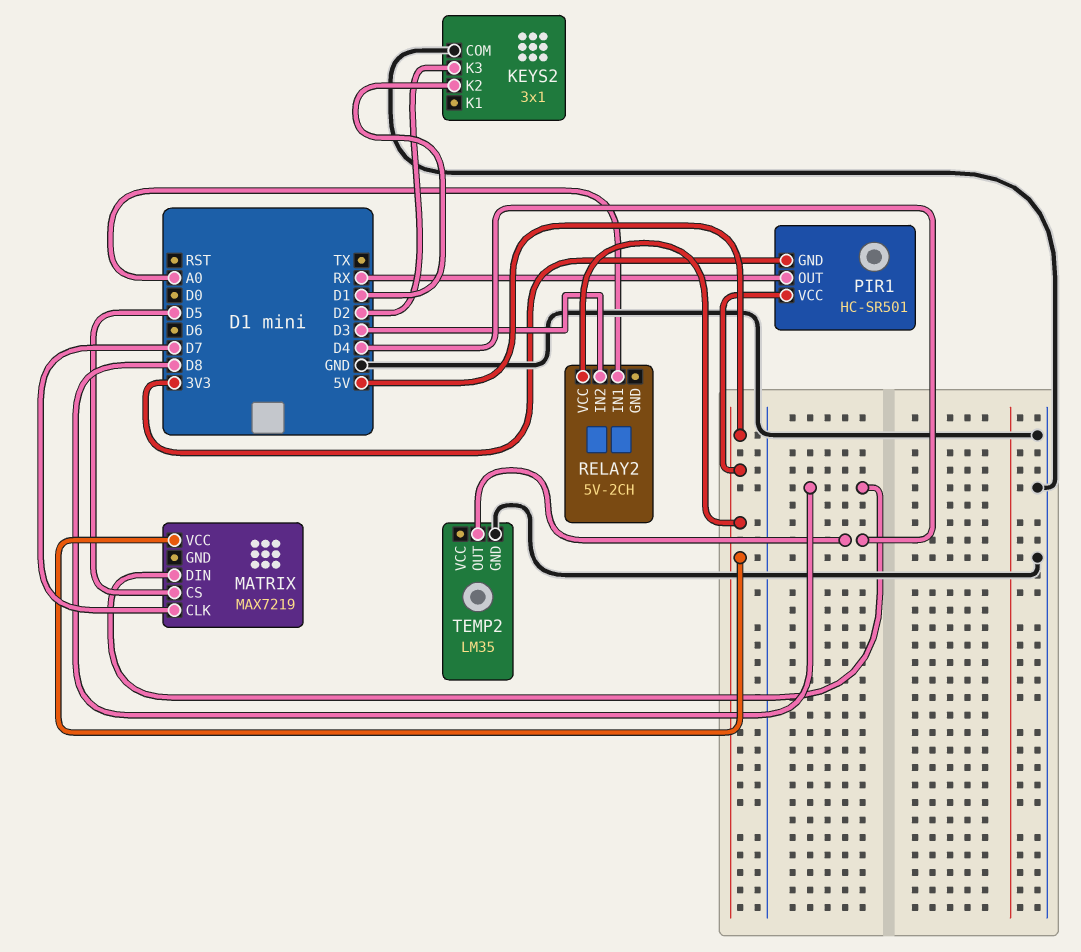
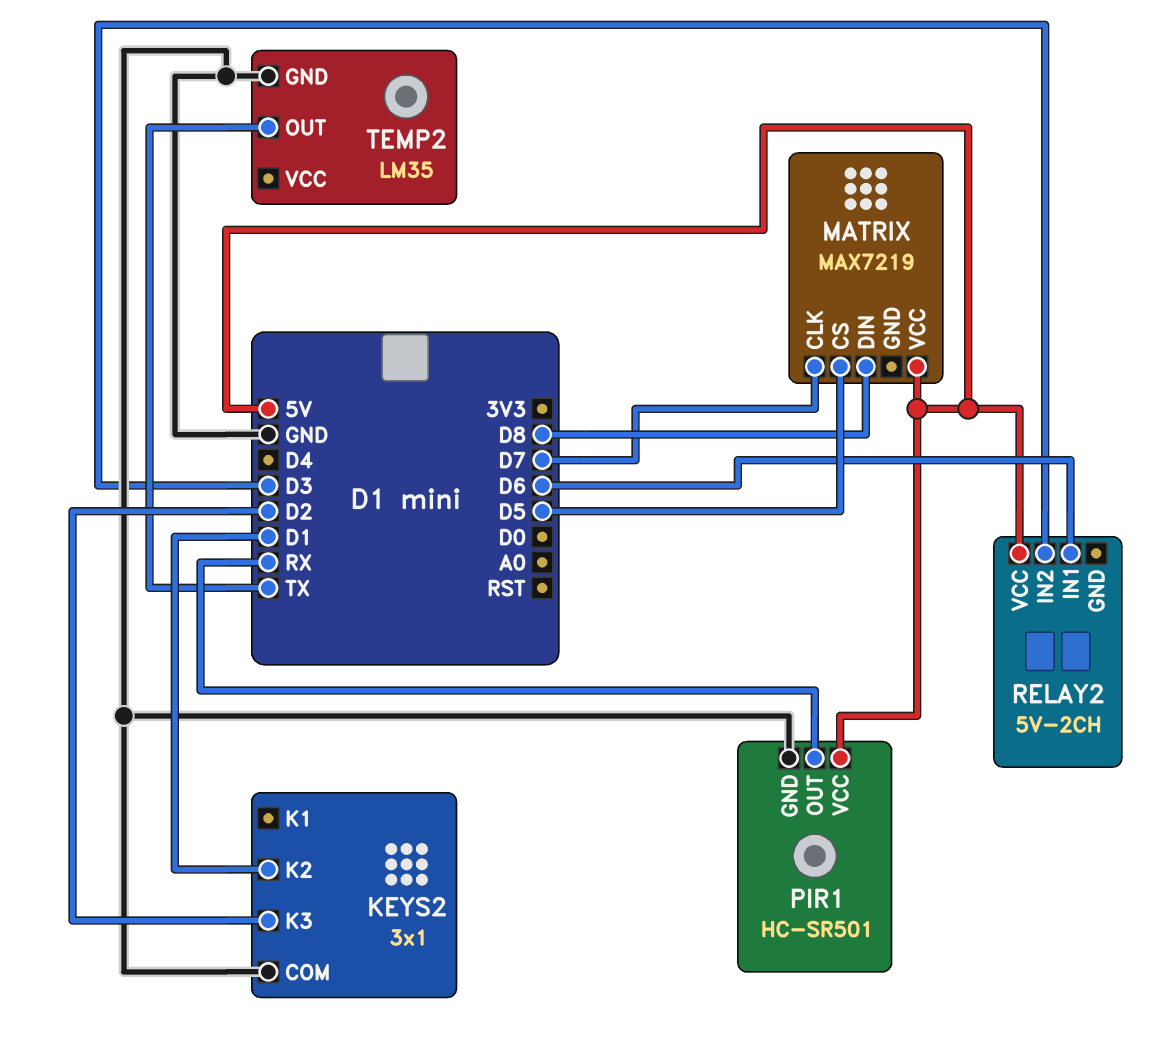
PIR1 pin GND: 3V3 -> GND
RELAY2 pin IN1: A0 -> D6
TEMP2 pin OUT: D4 -> TX

